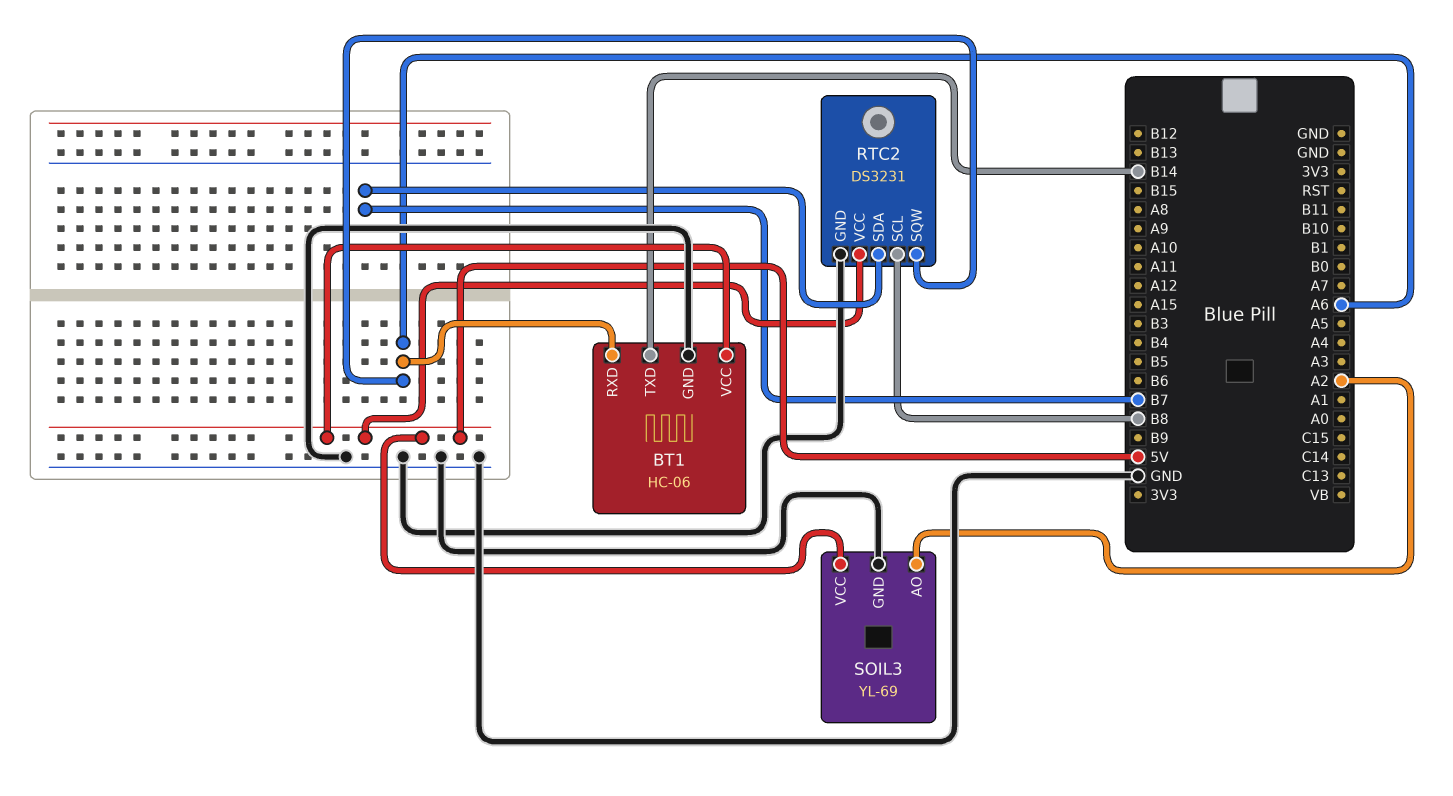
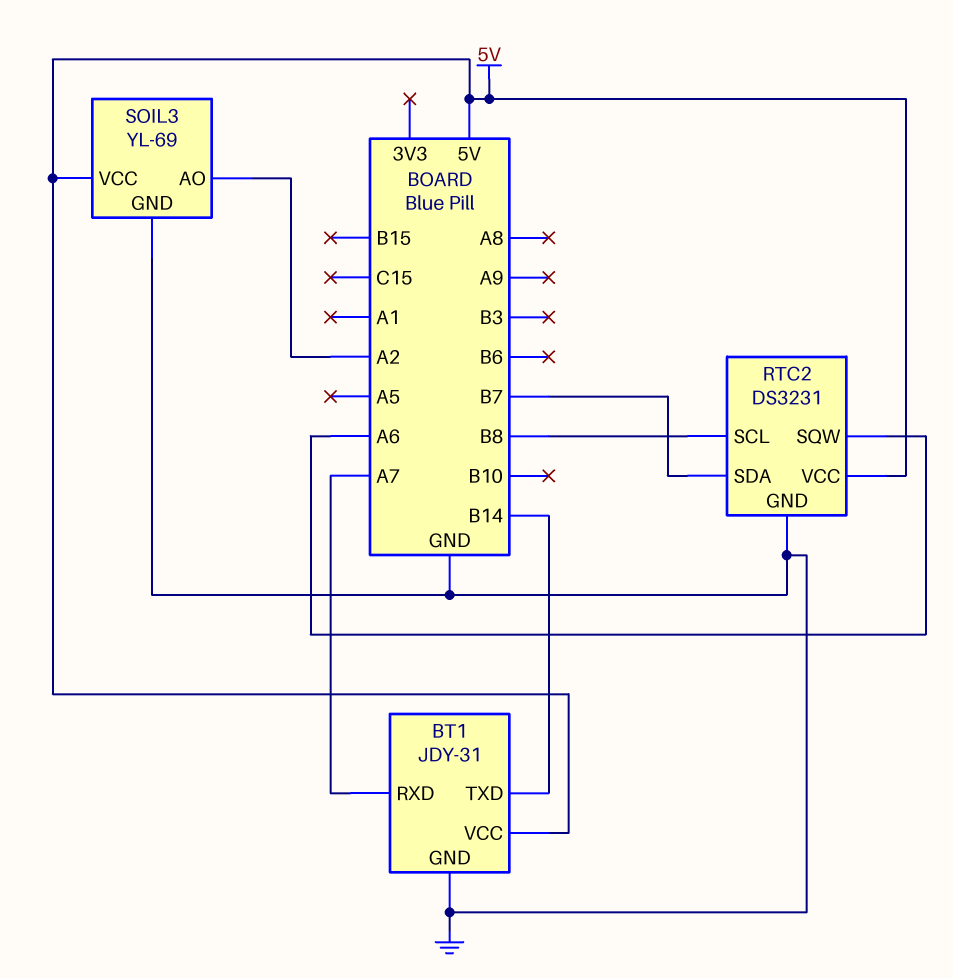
BT1: HC-06 -> JDY-31
BT1 pin RXD: A6 -> A7

